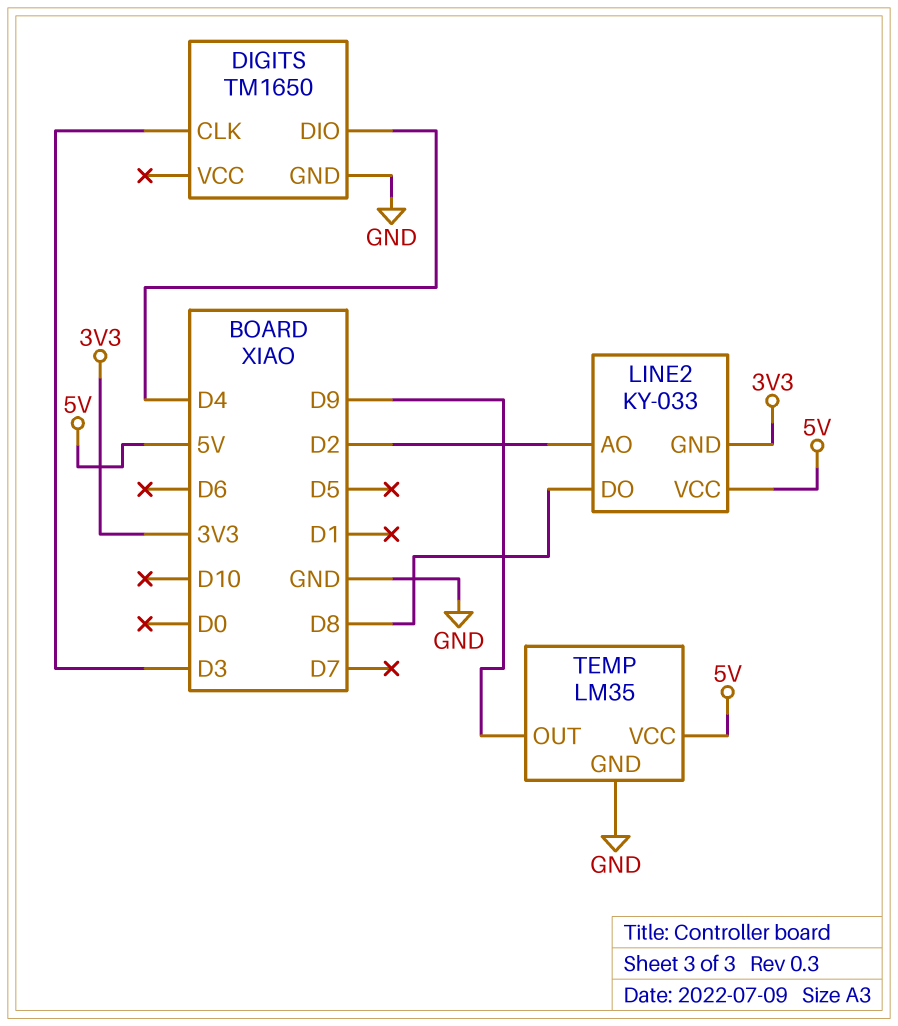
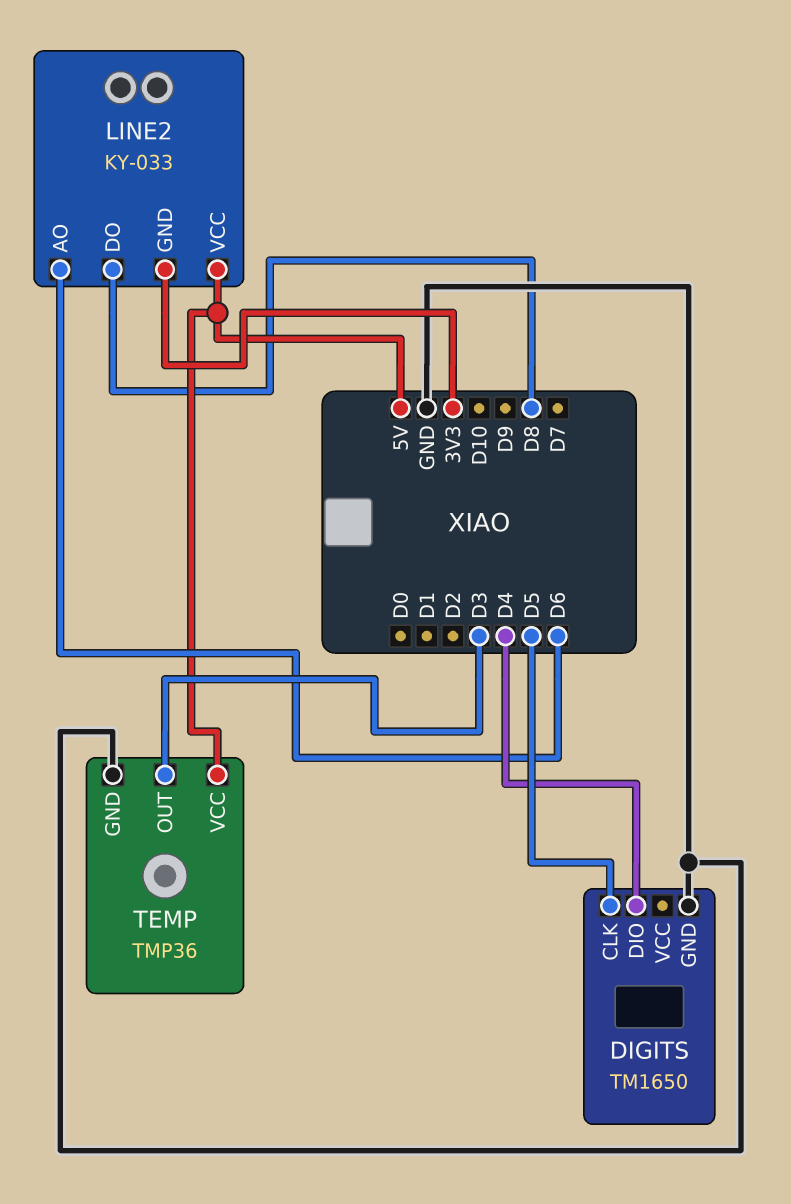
DIGITS pin CLK: D3 -> D5
LINE2 pin AO: D2 -> D6
TEMP: LM35 -> TMP36
TEMP pin OUT: D9 -> D3

